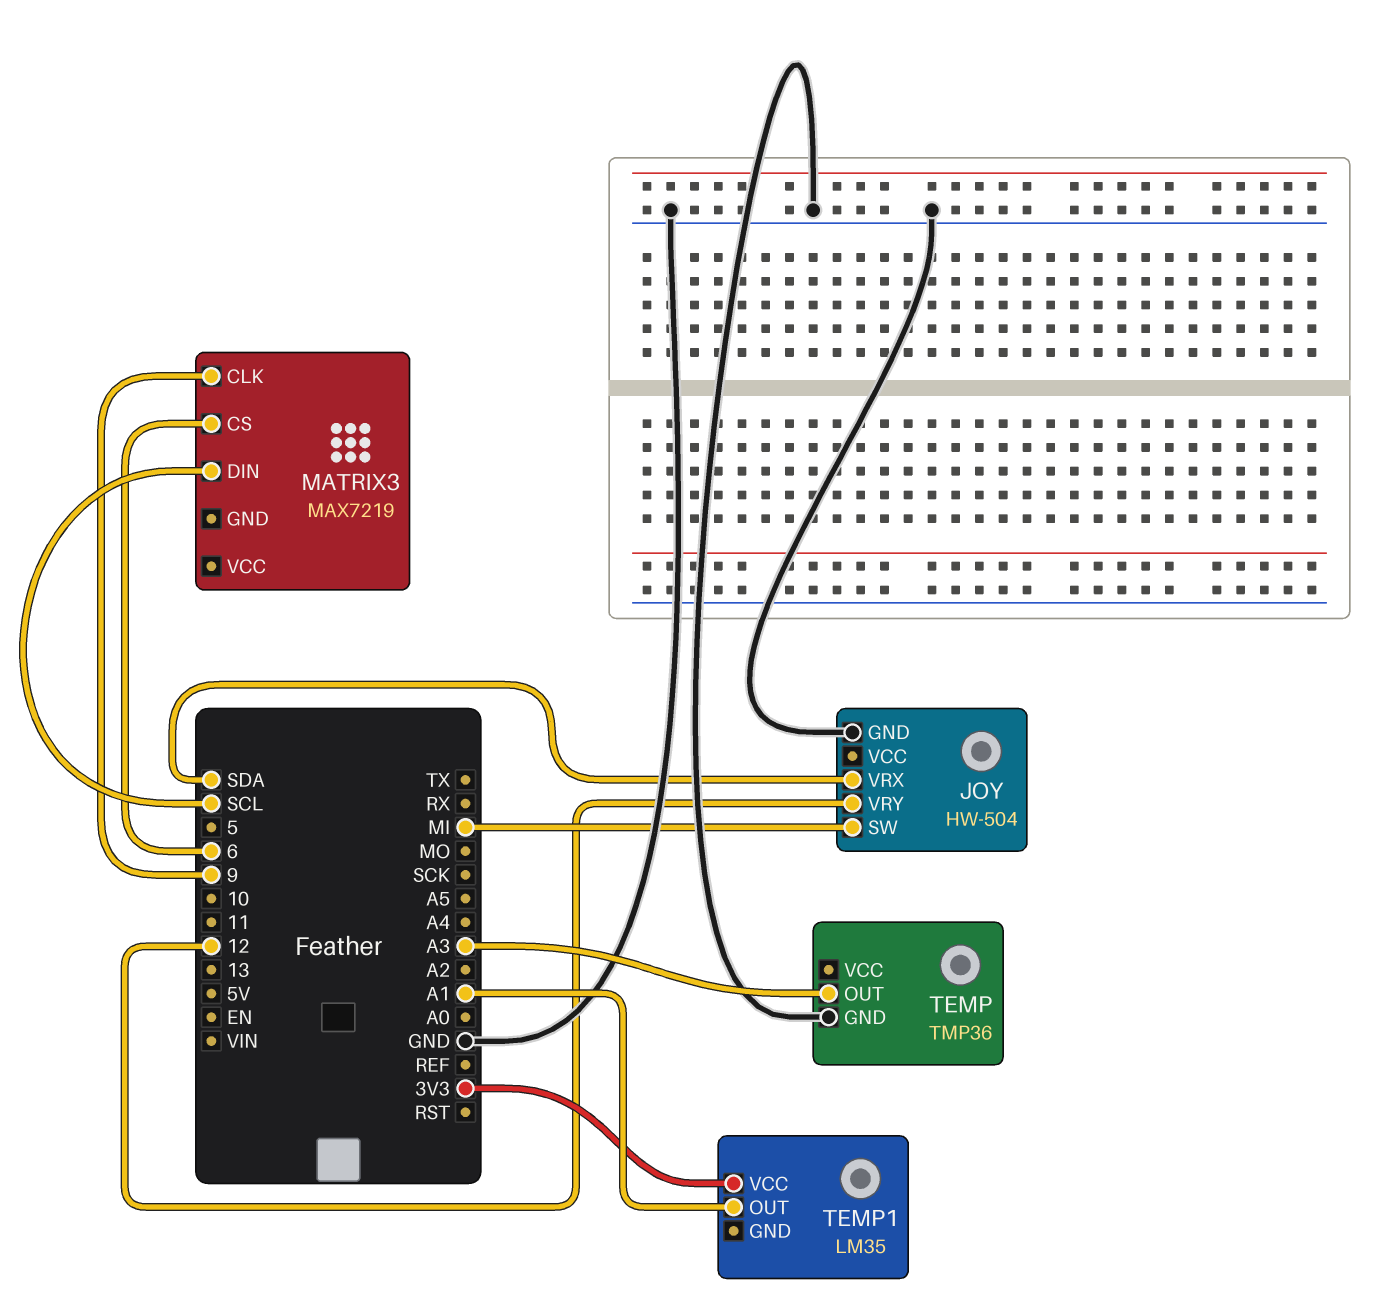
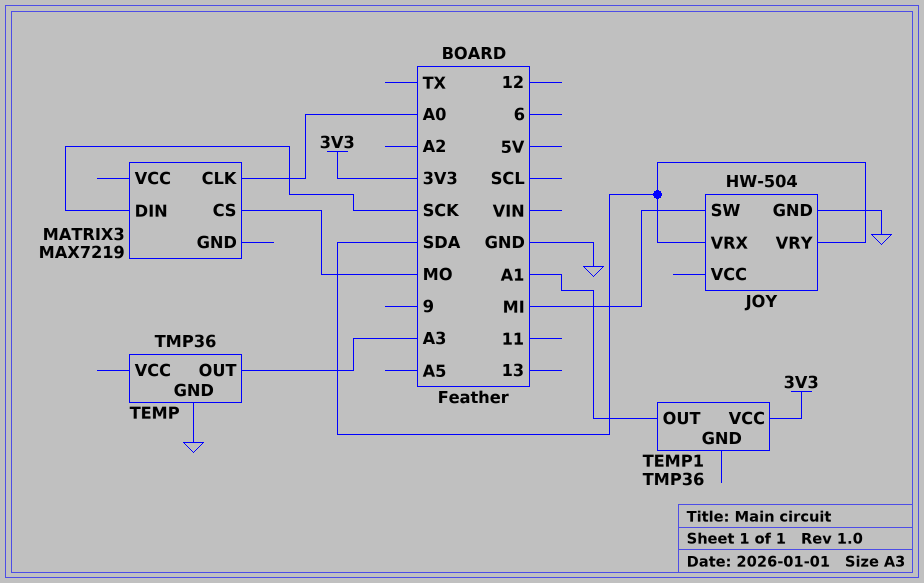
JOY pin VRY: 12 -> SDA
MATRIX3 pin CLK: 9 -> A0
MATRIX3 pin CS: 6 -> MO
MATRIX3 pin DIN: SCL -> SCK
TEMP1: LM35 -> TMP36

